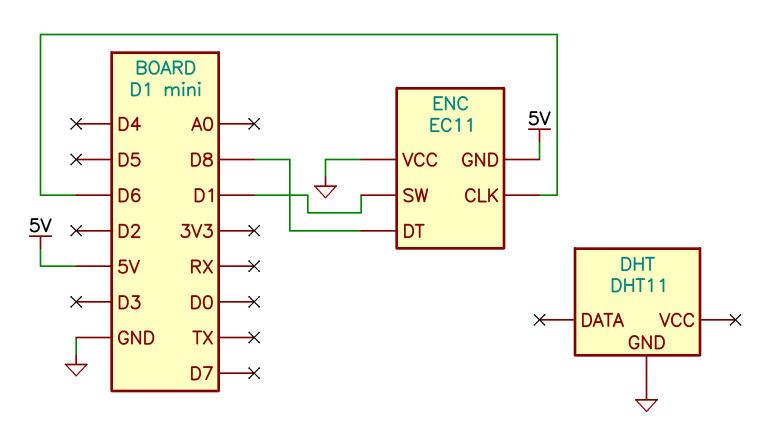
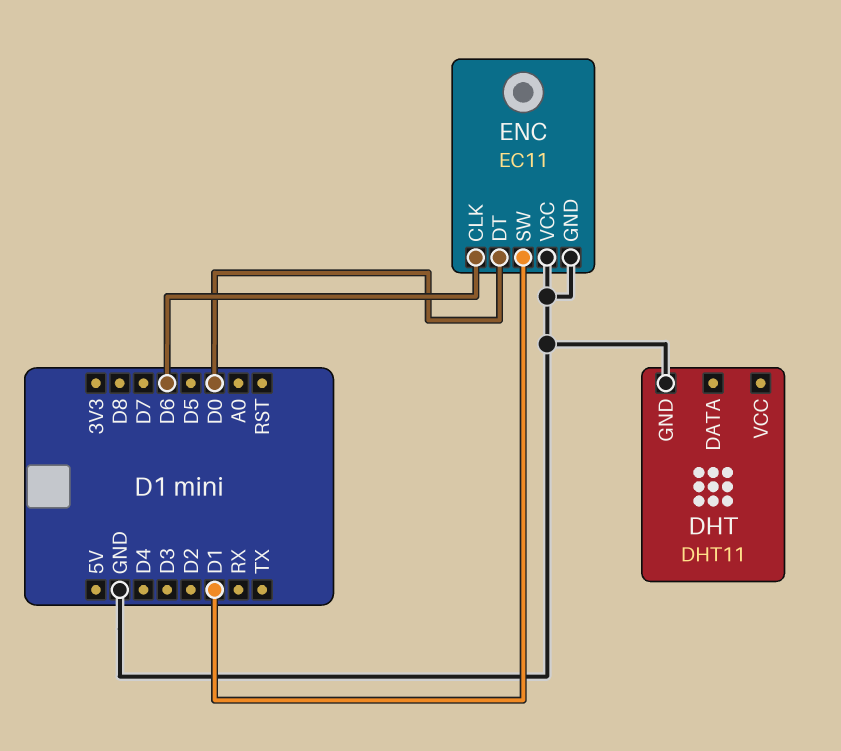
ENC pin DT: D8 -> D0
ENC pin GND: 5V -> GND

